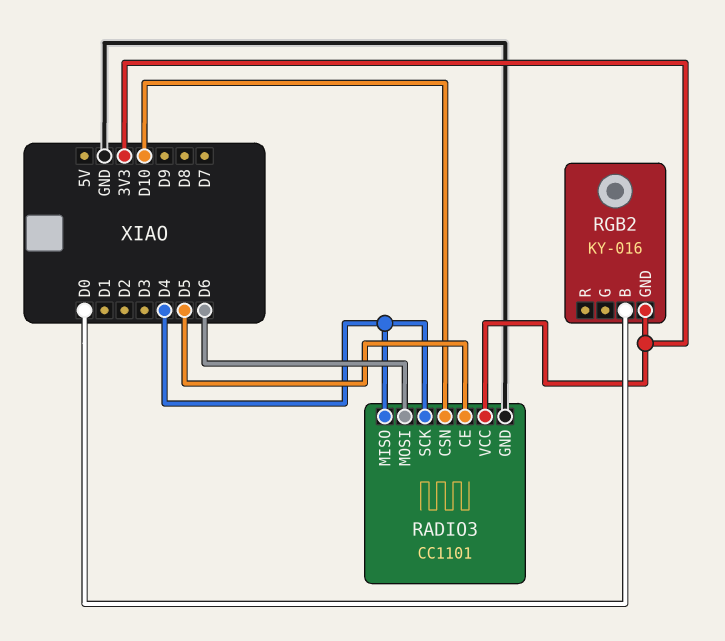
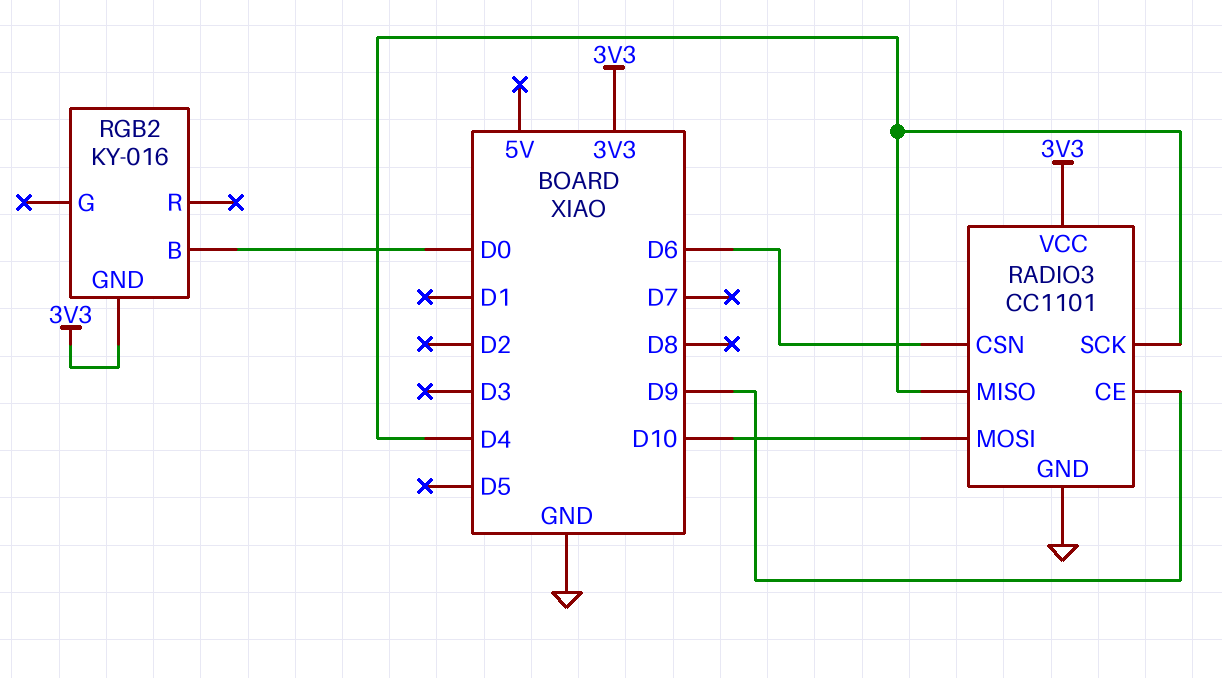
RADIO3 pin CE: D5 -> D9
RADIO3 pin CSN: D10 -> D6
RADIO3 pin MOSI: D6 -> D10

